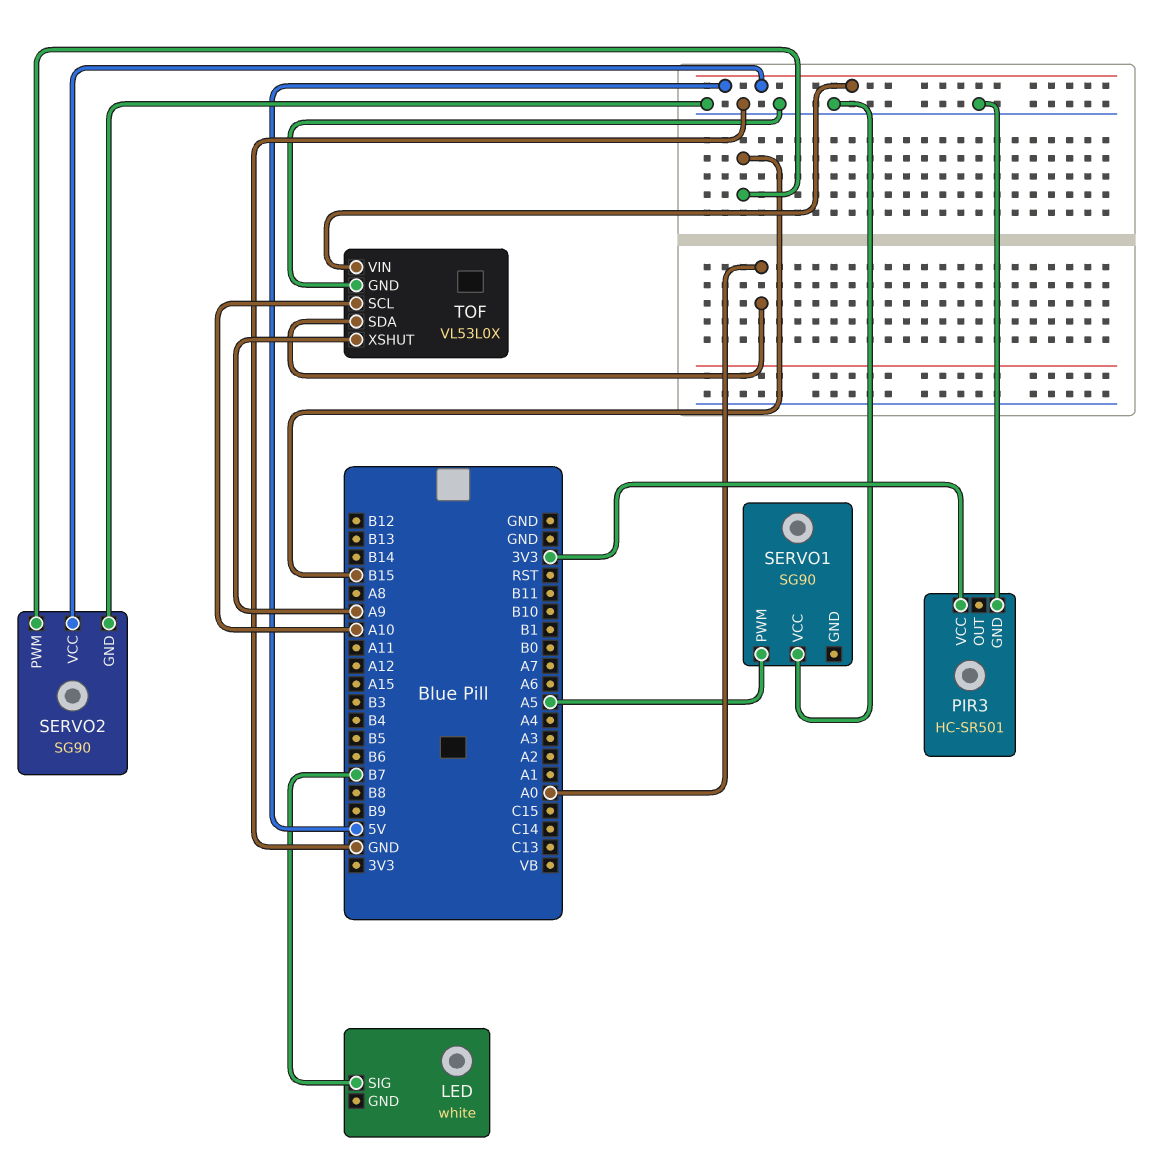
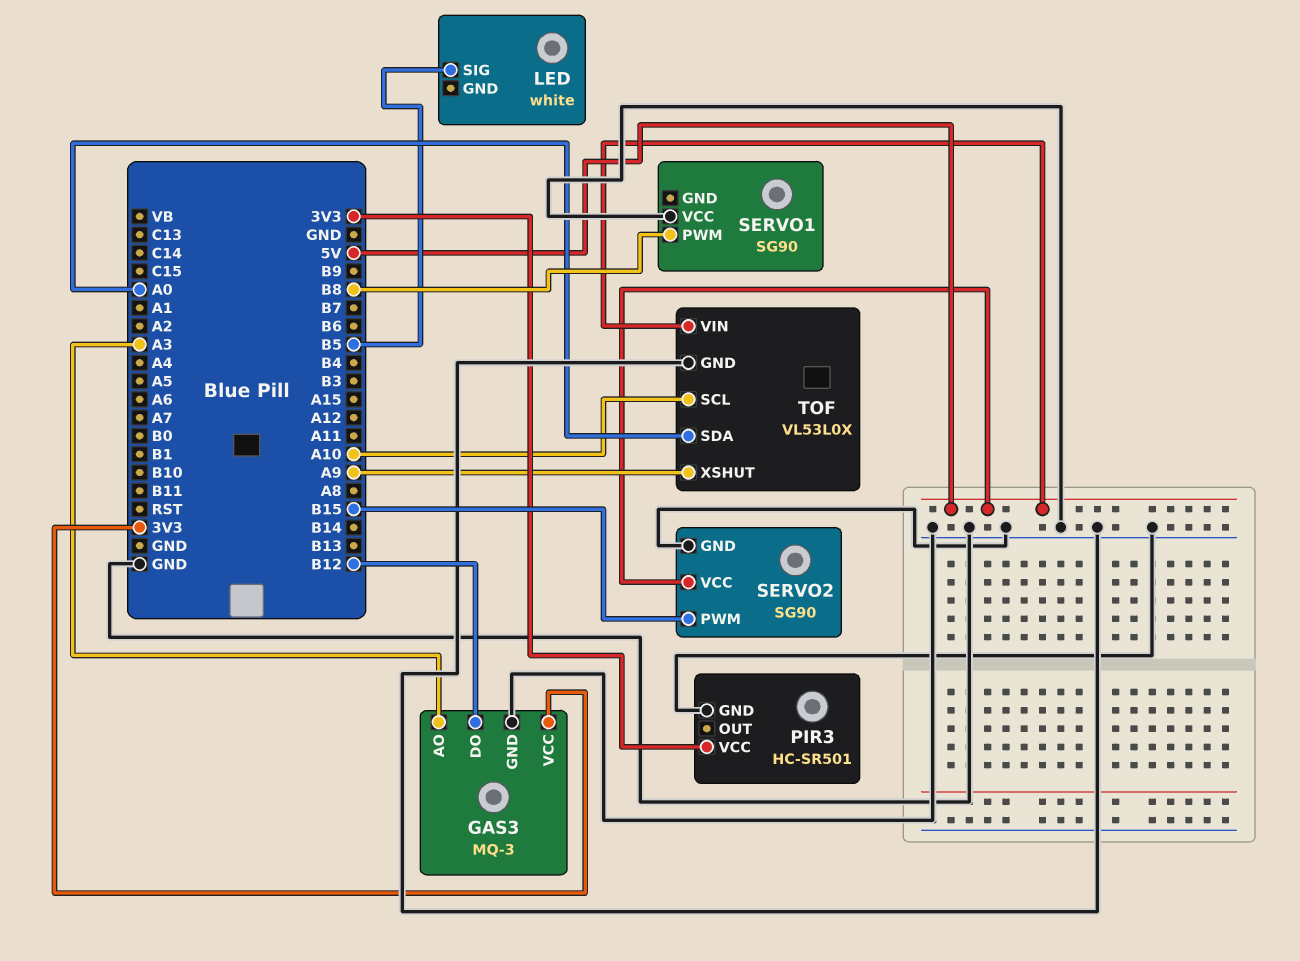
GAS3: none -> MQ-3
GAS3 pin AO: none -> A3
GAS3 pin DO: none -> B12
GAS3 pin GND: none -> GND
GAS3 pin VCC: none -> 3V3
LED pin SIG: B7 -> B5
SERVO1 pin PWM: A5 -> B8

